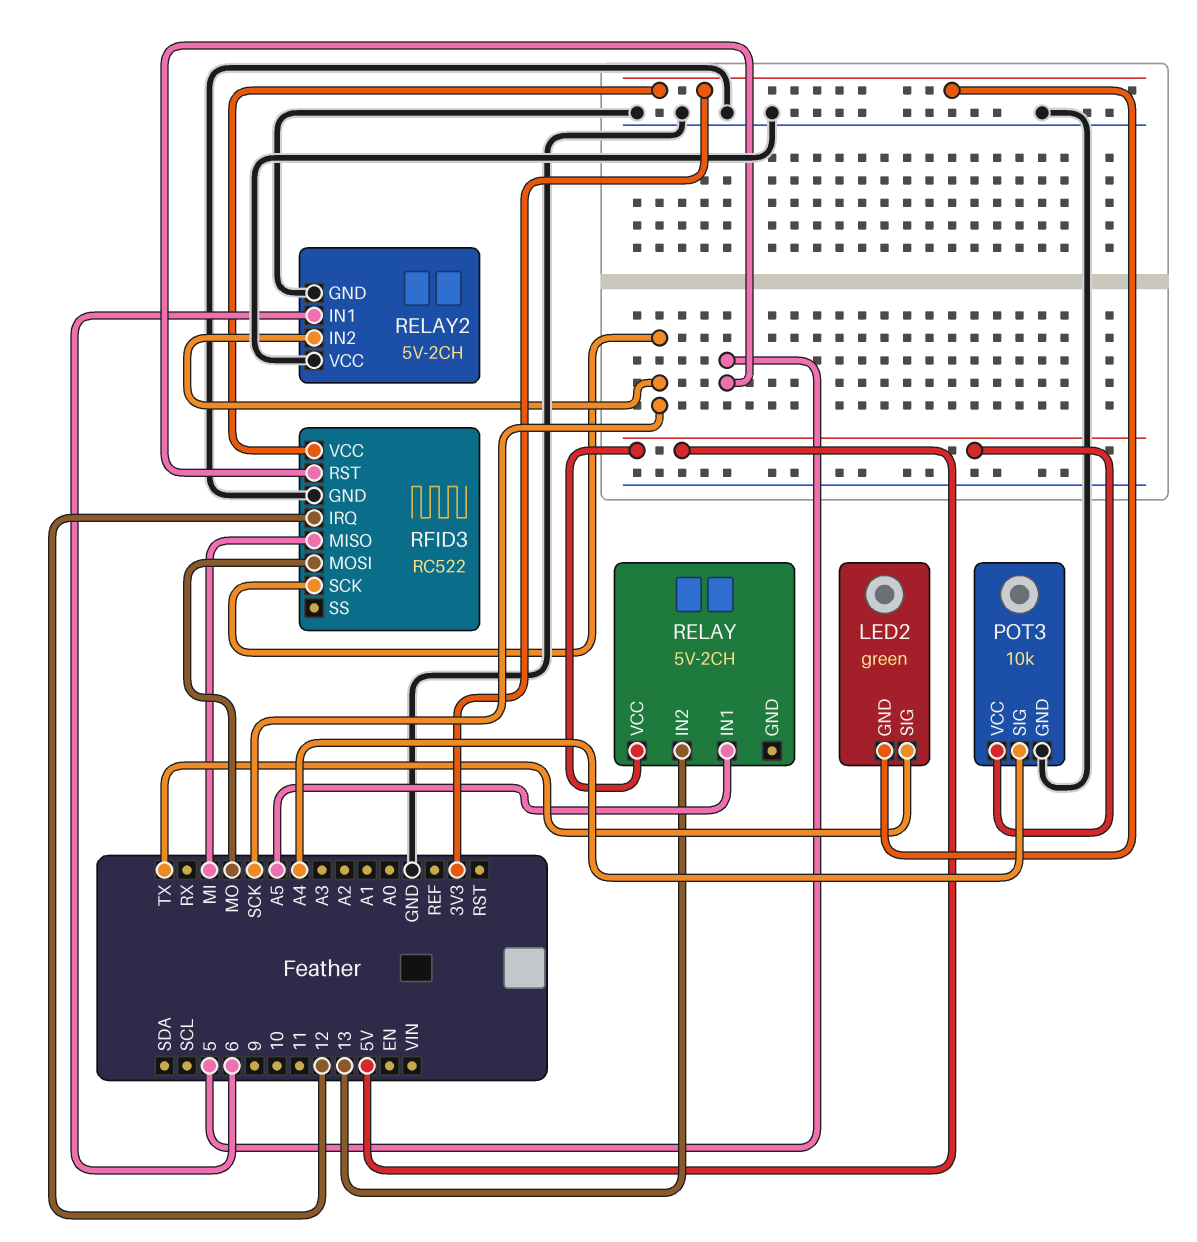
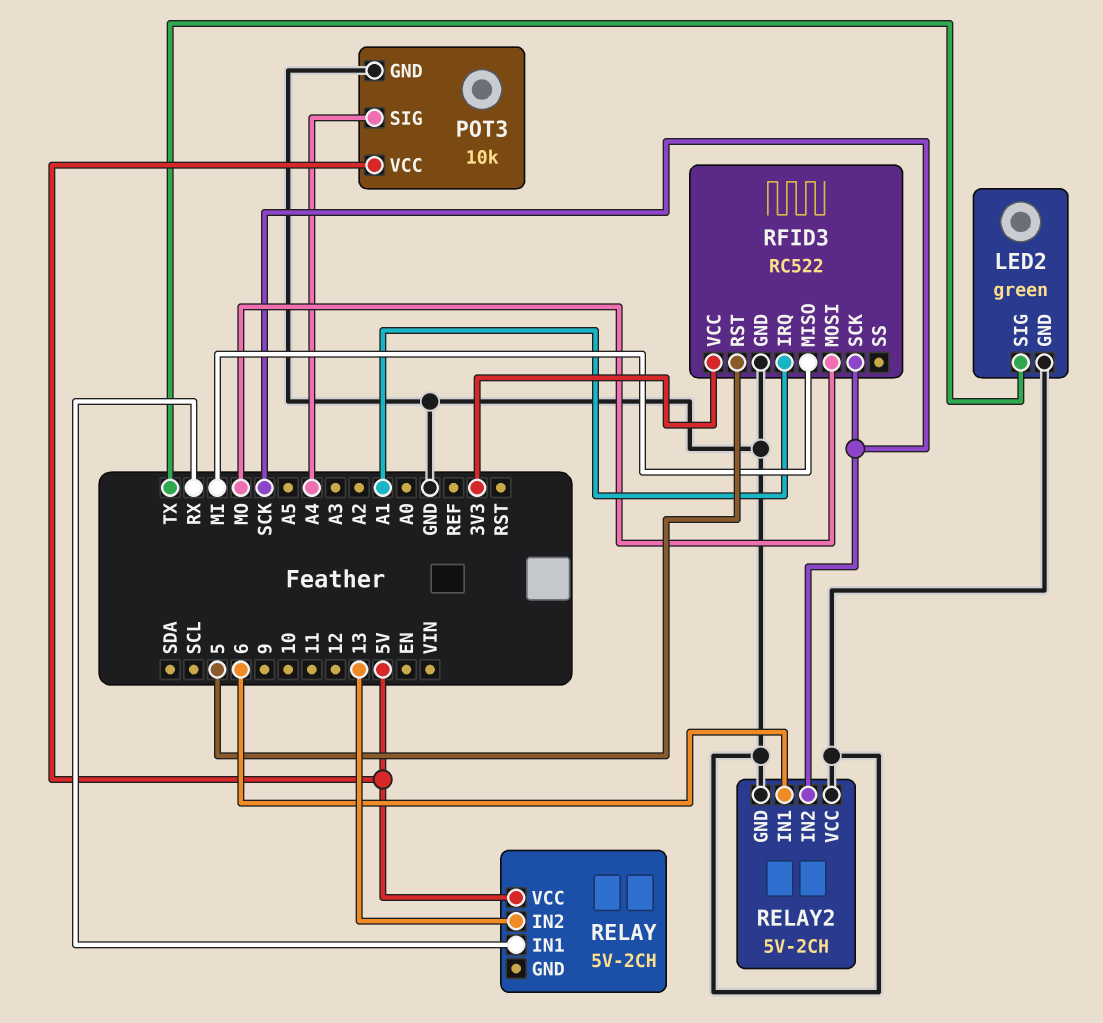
LED2 pin GND: 3V3 -> GND
RELAY pin IN1: A5 -> RX
RFID3 pin IRQ: 12 -> A1

